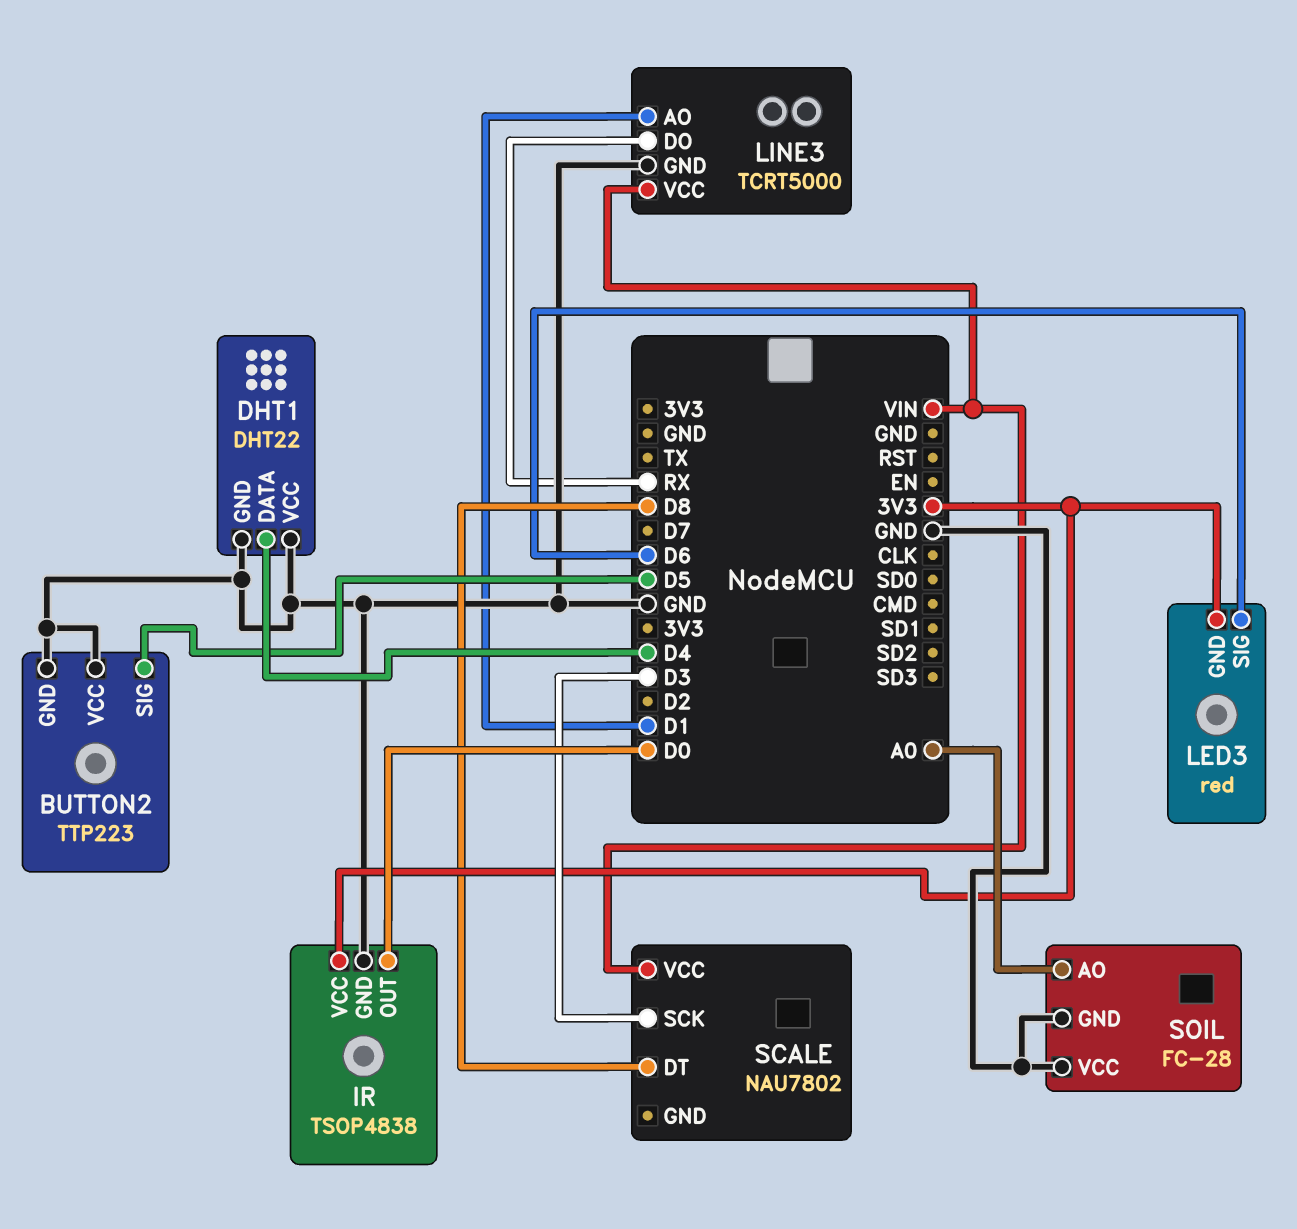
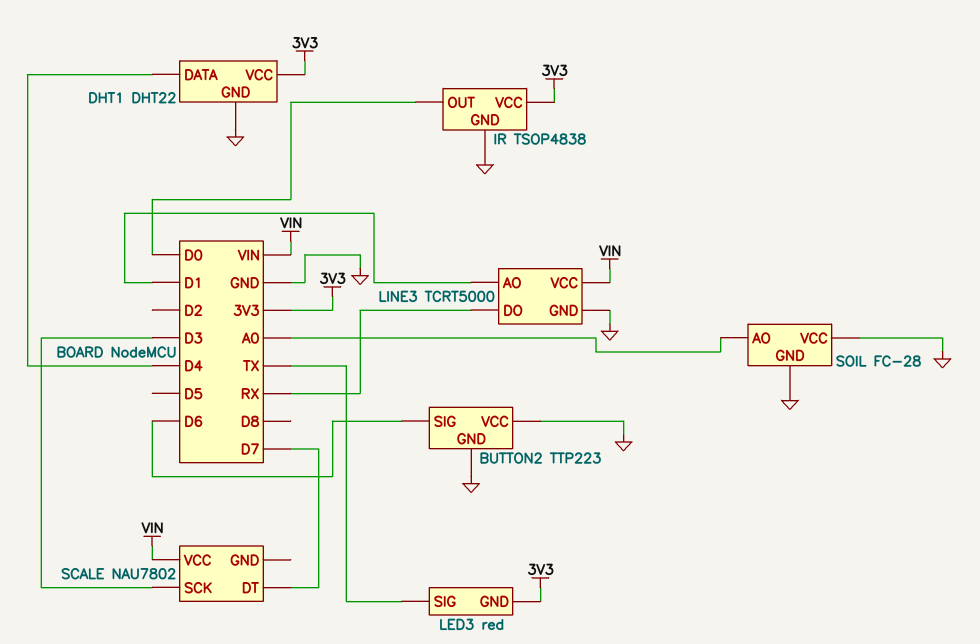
BUTTON2 pin SIG: D5 -> D6
DHT1 pin VCC: GND -> 3V3
LED3 pin SIG: D6 -> TX
SCALE pin DT: D8 -> D7

